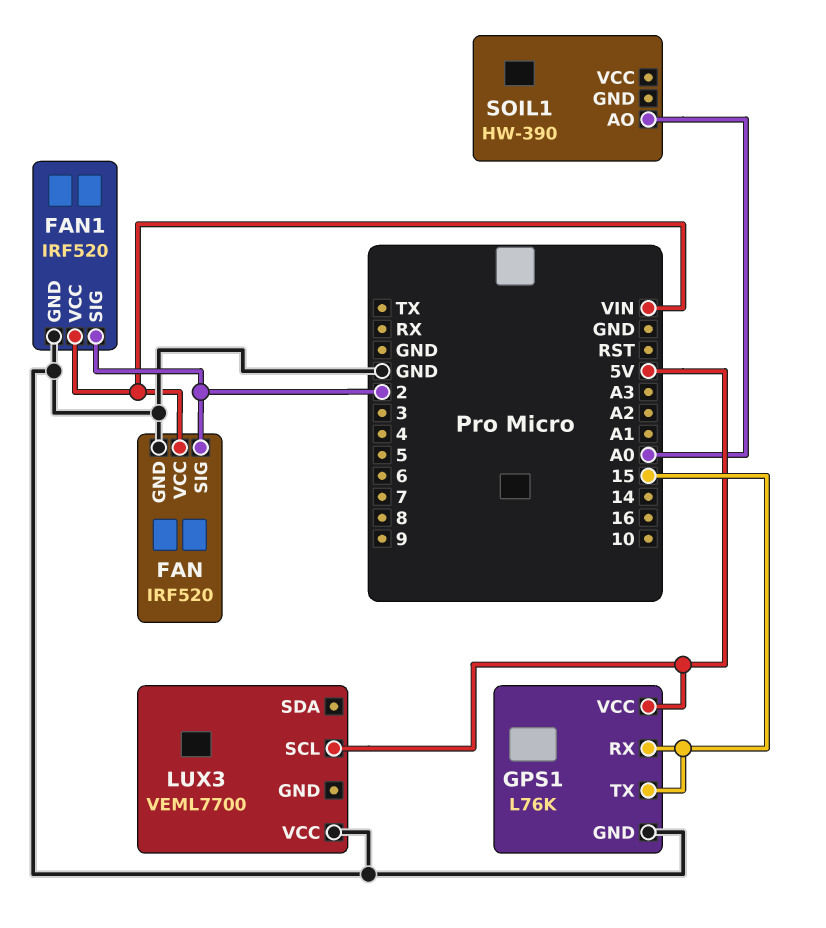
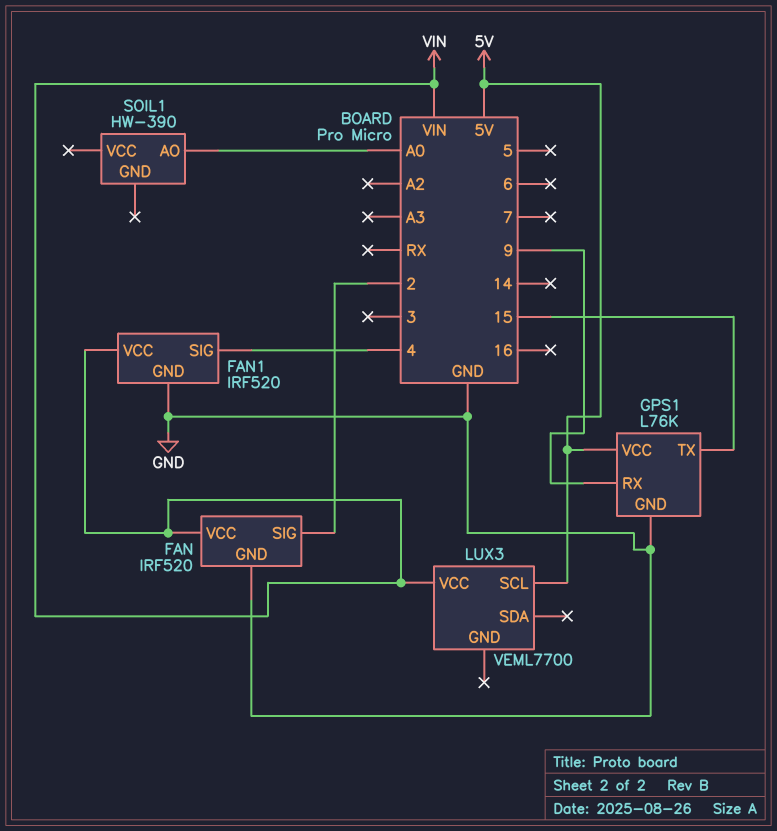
FAN1 pin SIG: 2 -> 4
GPS1 pin RX: 15 -> 9
LUX3 pin VCC: GND -> VIN

